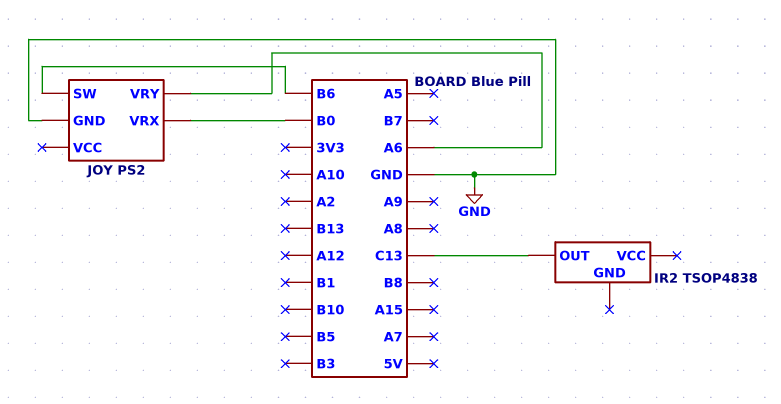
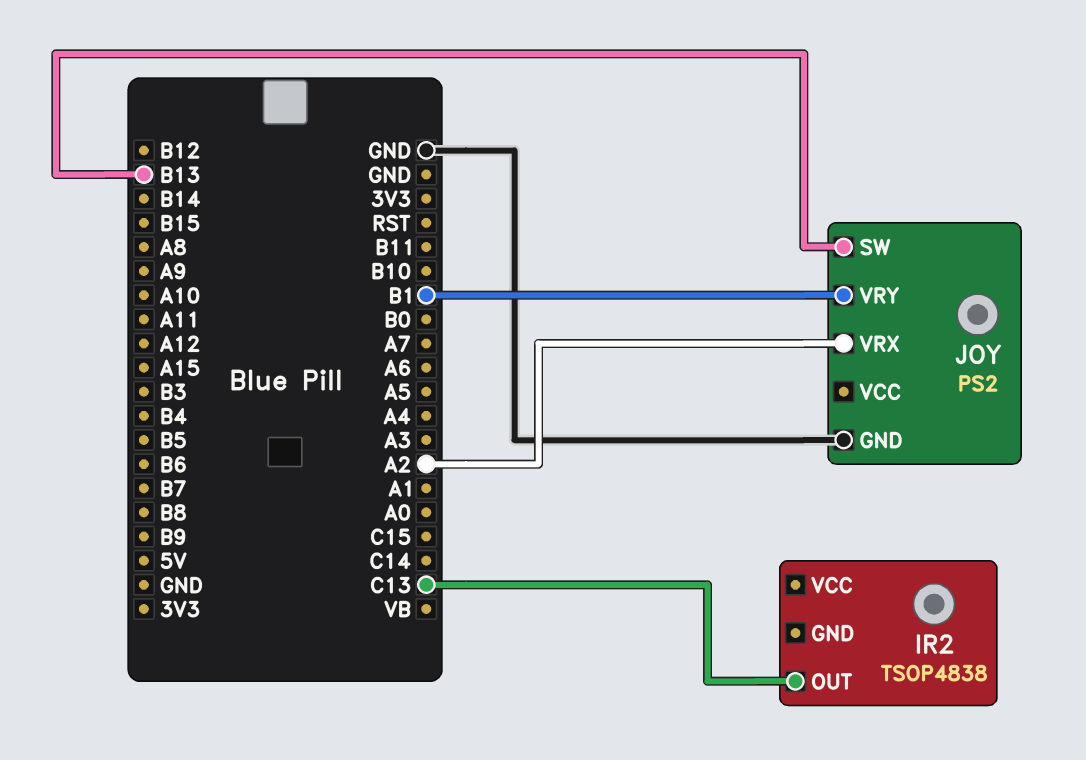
JOY pin SW: B6 -> B13
JOY pin VRX: B0 -> A2
JOY pin VRY: A6 -> B1

